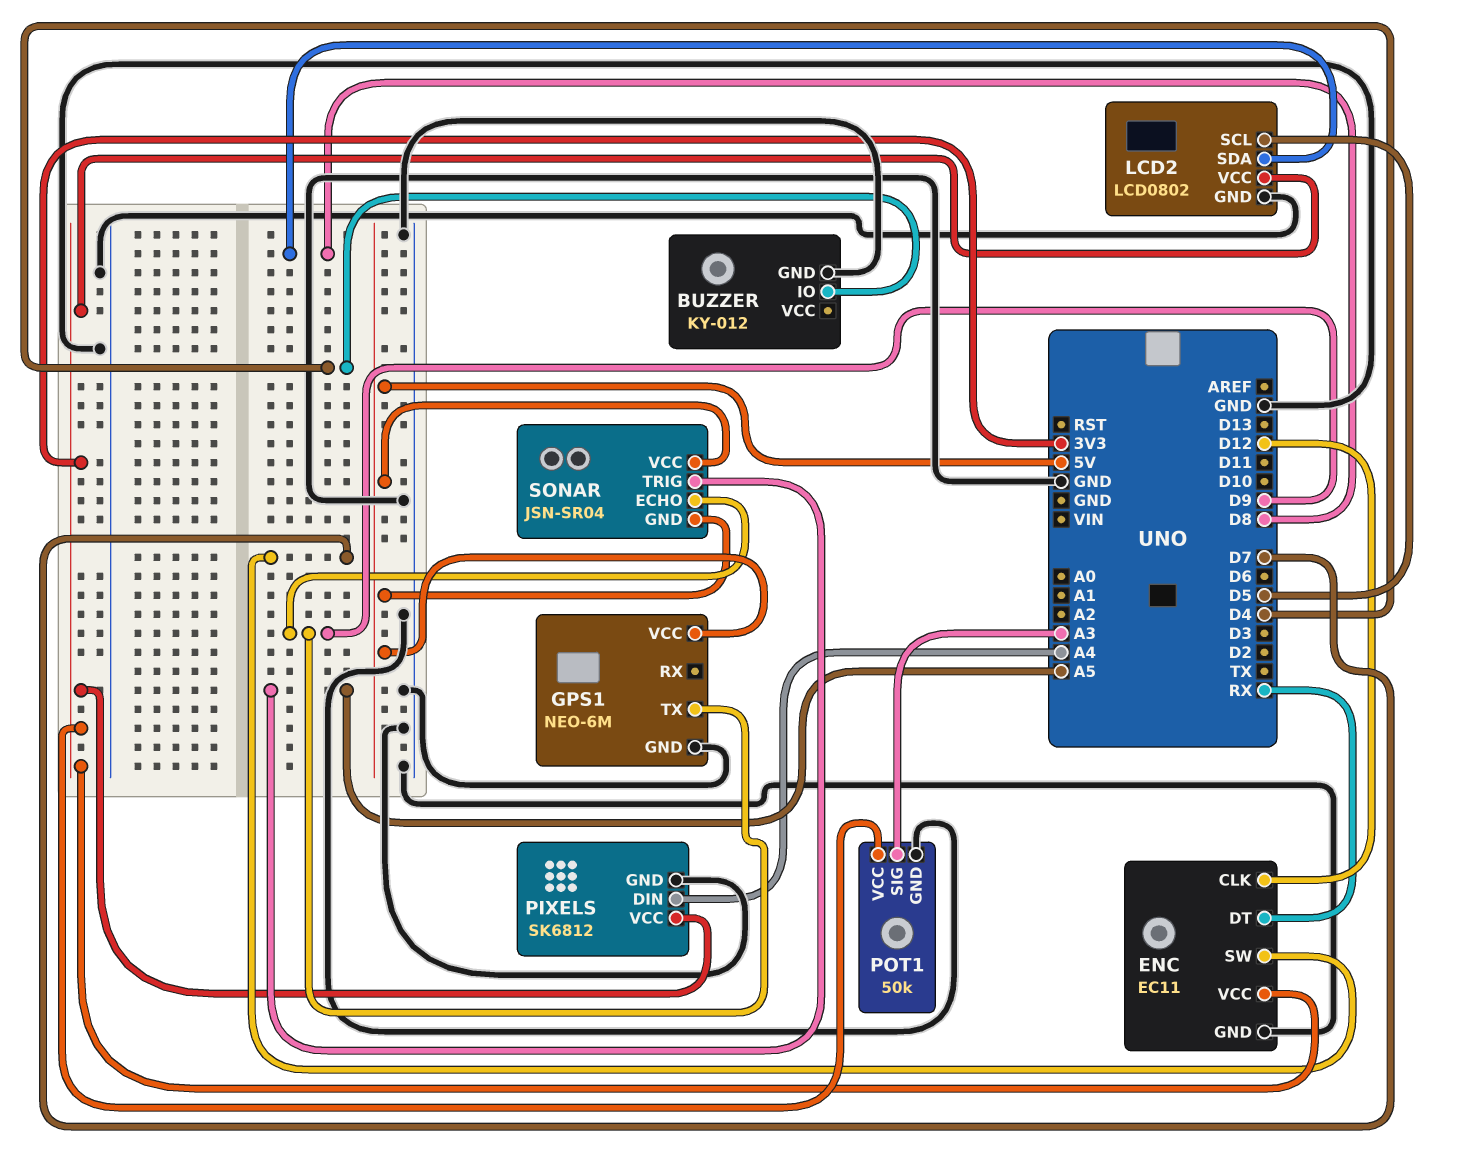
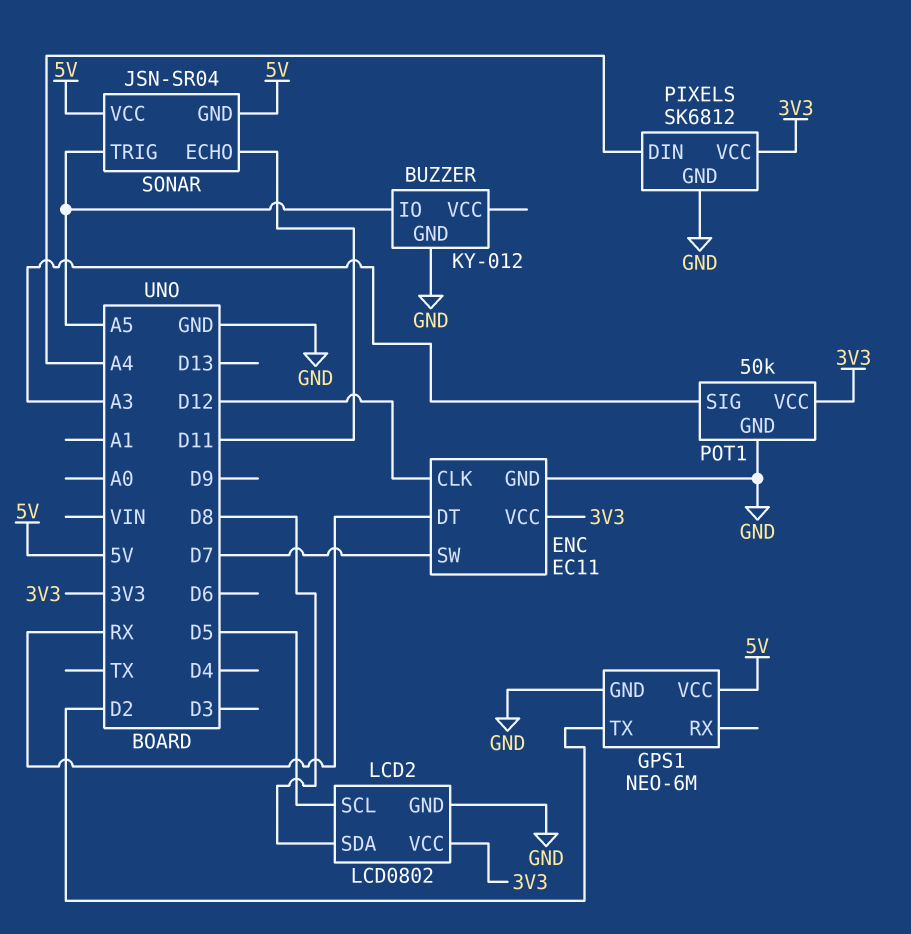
BUZZER pin IO: D4 -> A5
GPS1 pin TX: D9 -> D2
SONAR pin ECHO: D9 -> D11

